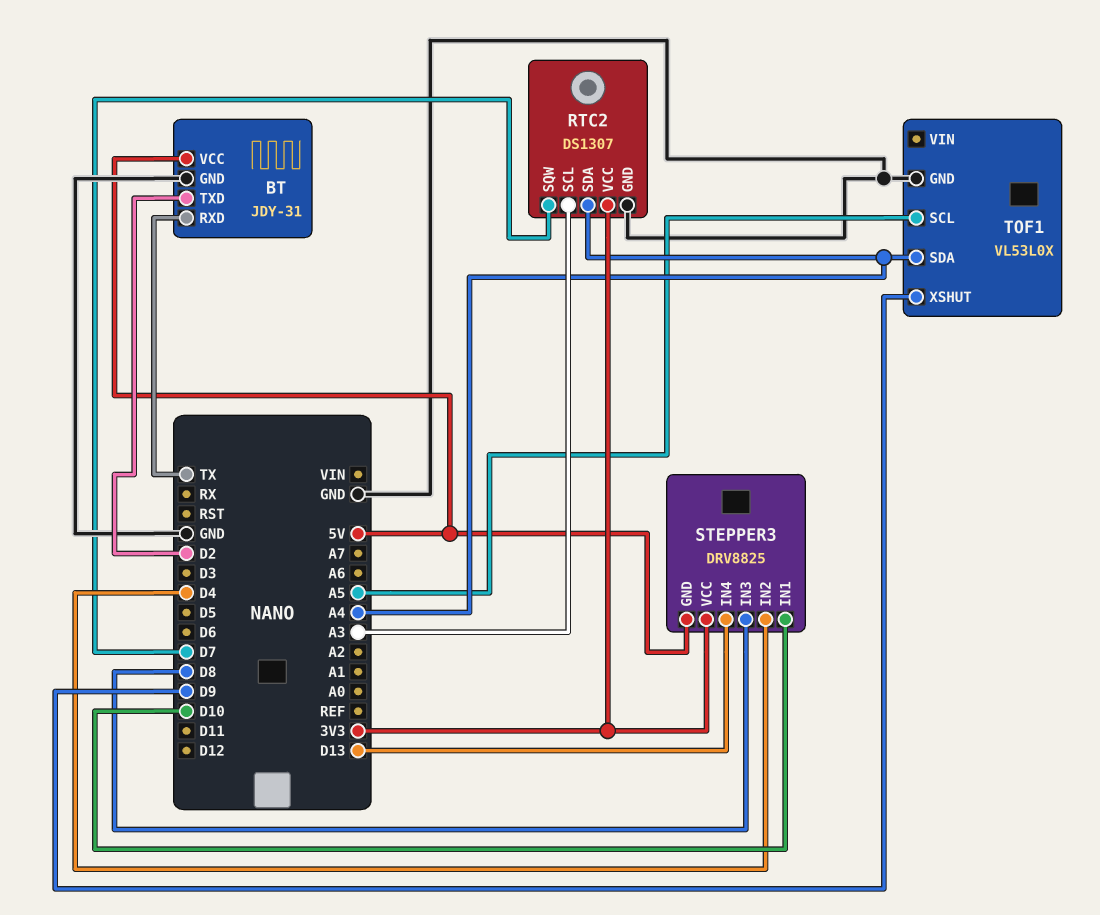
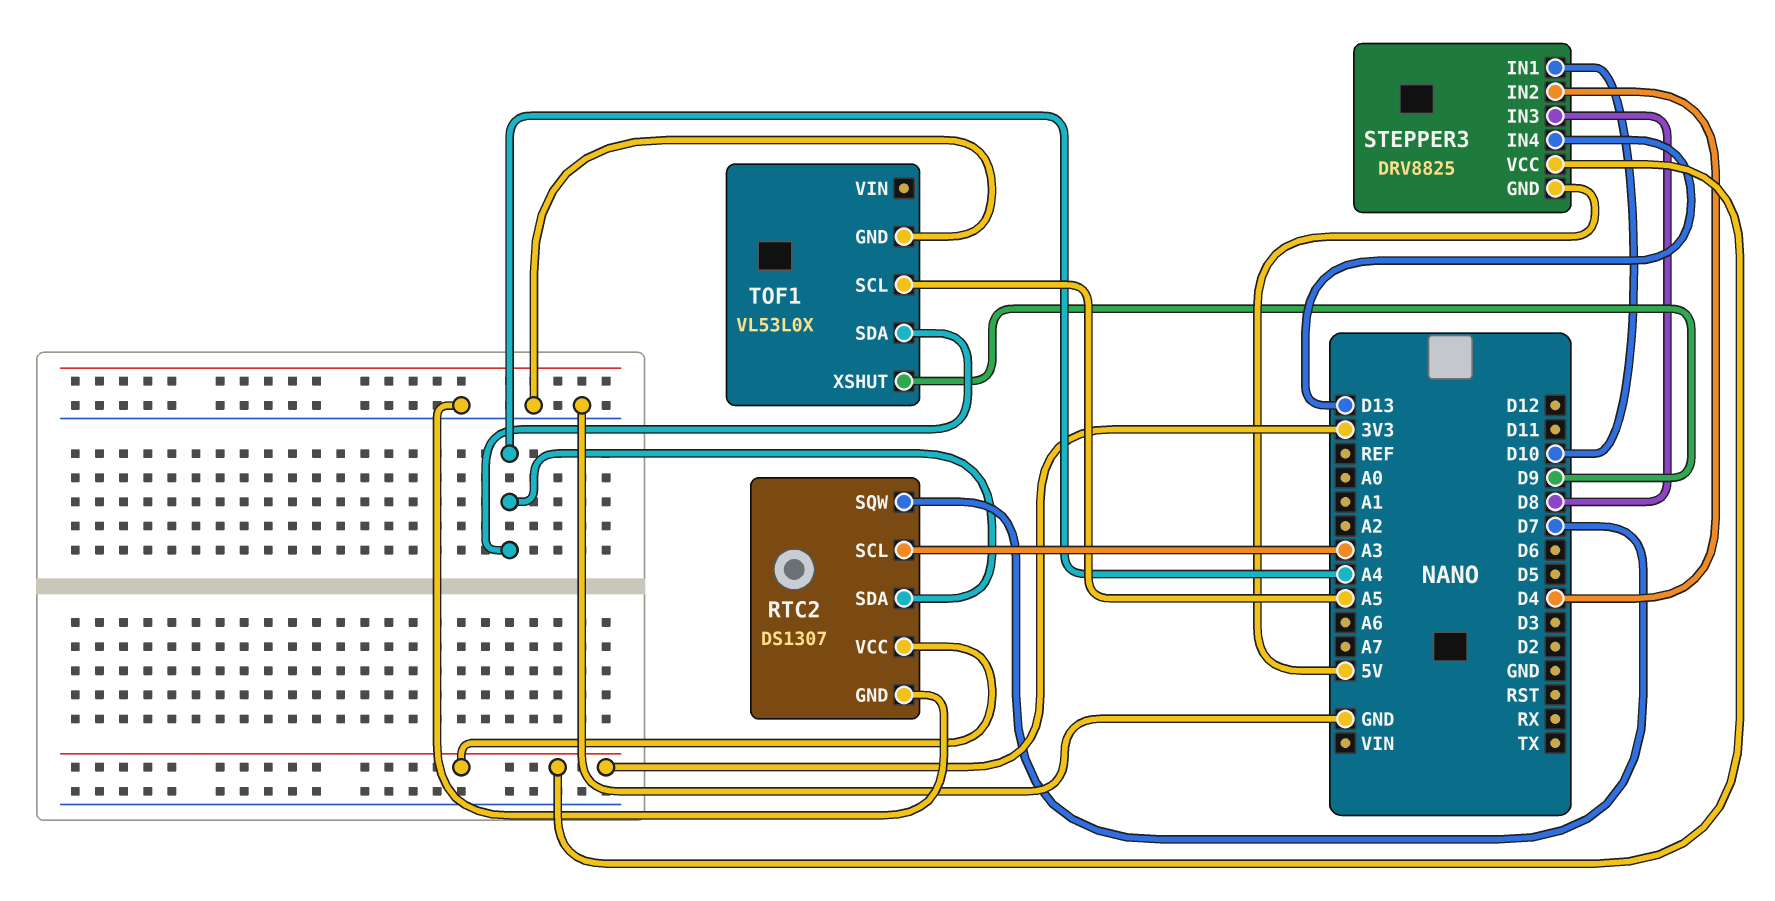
BT: JDY-31 -> none
BT pin GND: GND -> none
BT pin RXD: TX -> none
BT pin TXD: D2 -> none
BT pin VCC: 5V -> none

